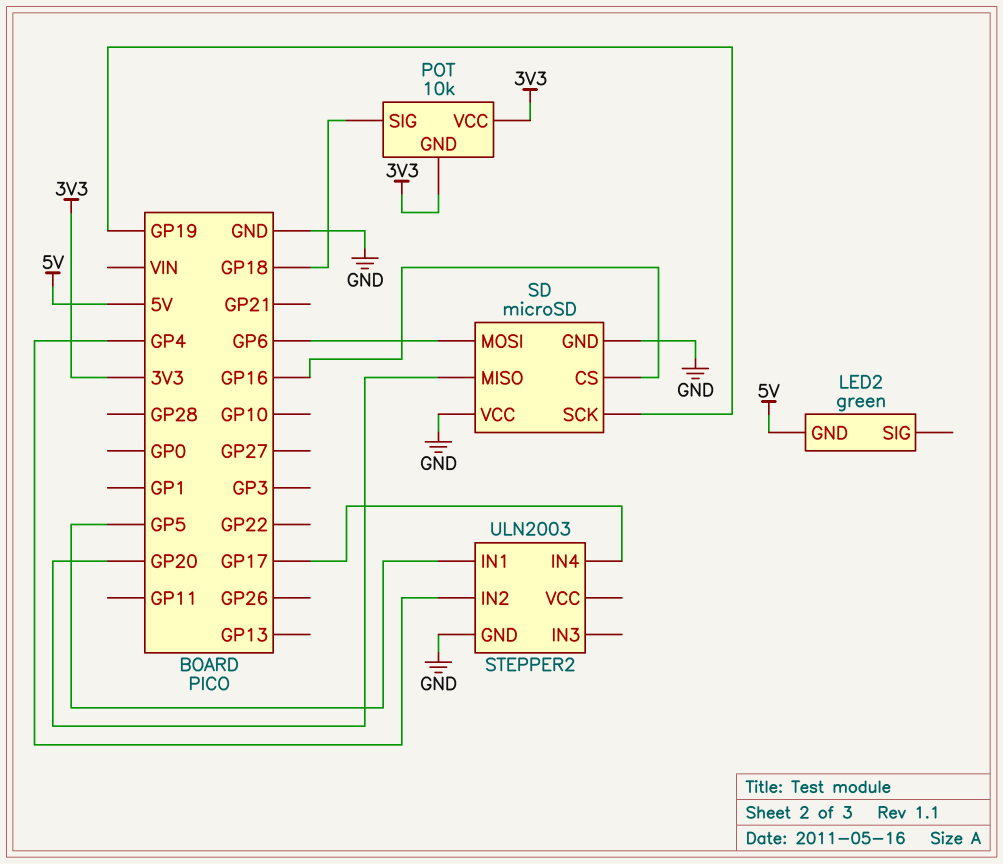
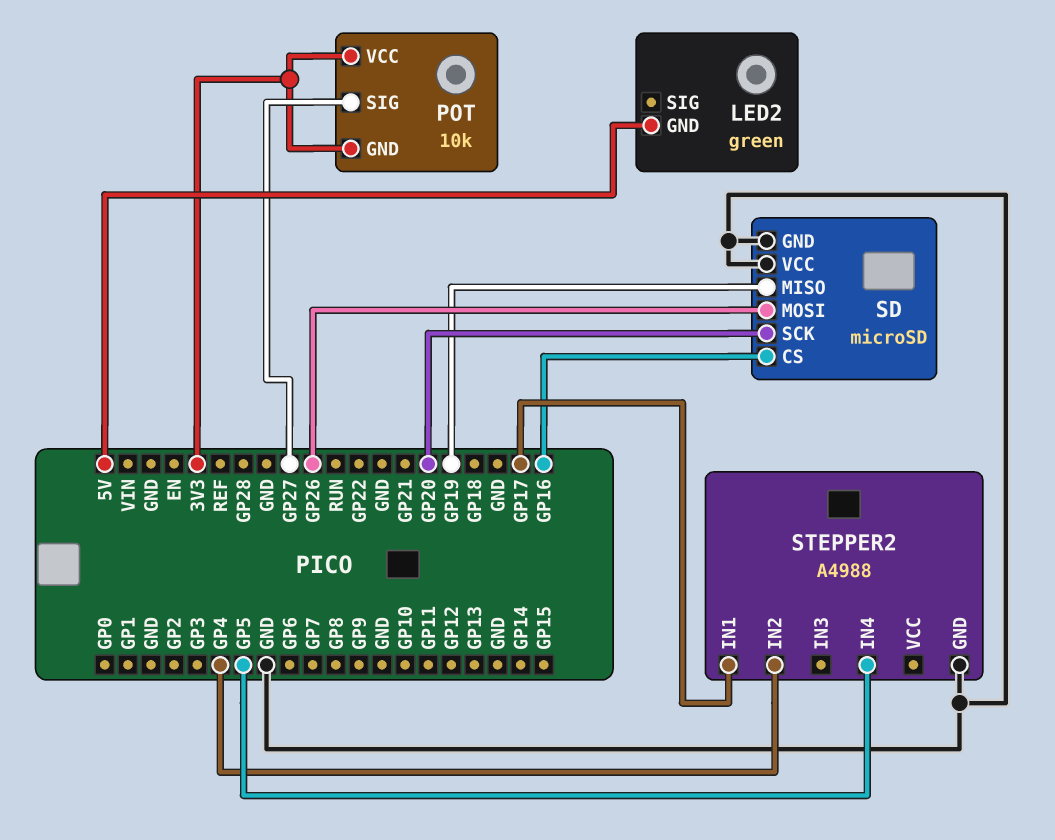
POT pin SIG: GP18 -> GP27
SD pin MISO: GP20 -> GP19
SD pin MOSI: GP6 -> GP26
SD pin SCK: GP19 -> GP20
STEPPER2: ULN2003 -> A4988
STEPPER2 pin IN1: GP5 -> GP17
STEPPER2 pin IN4: GP17 -> GP5

